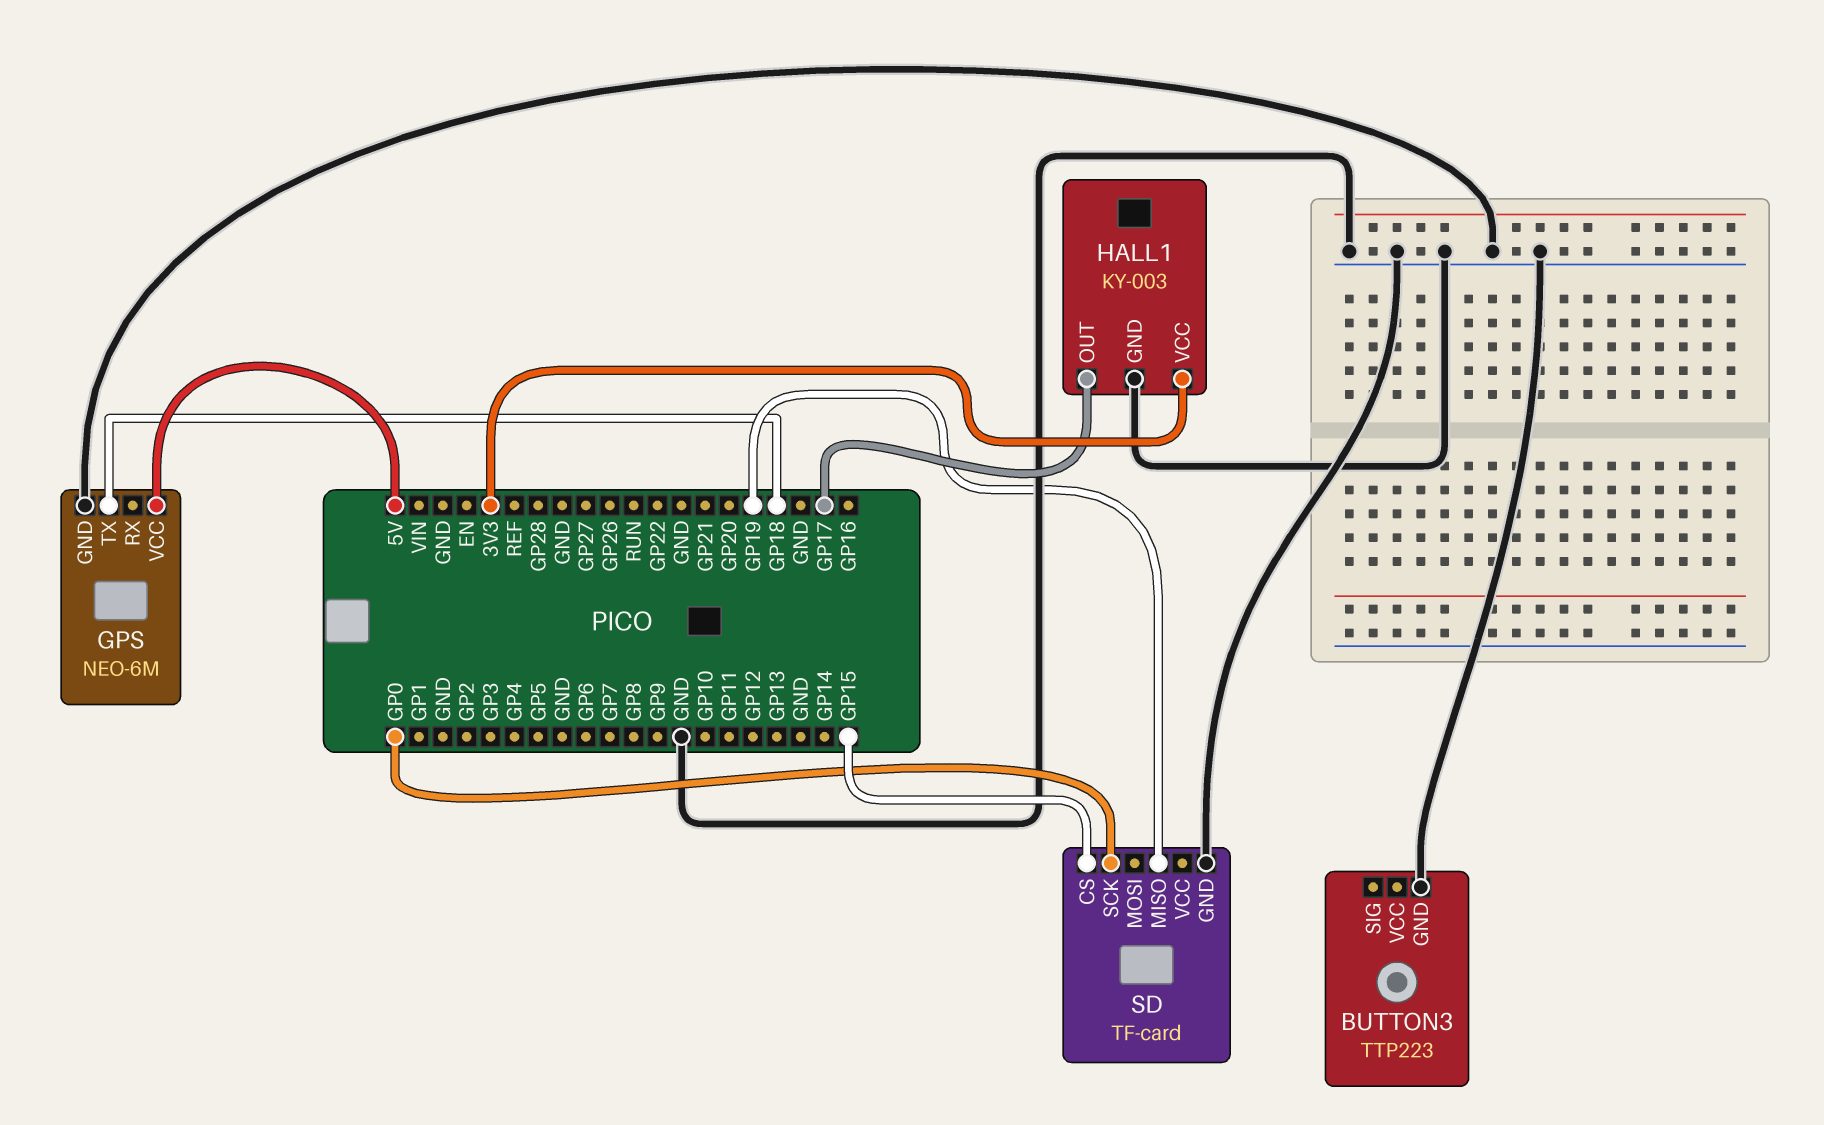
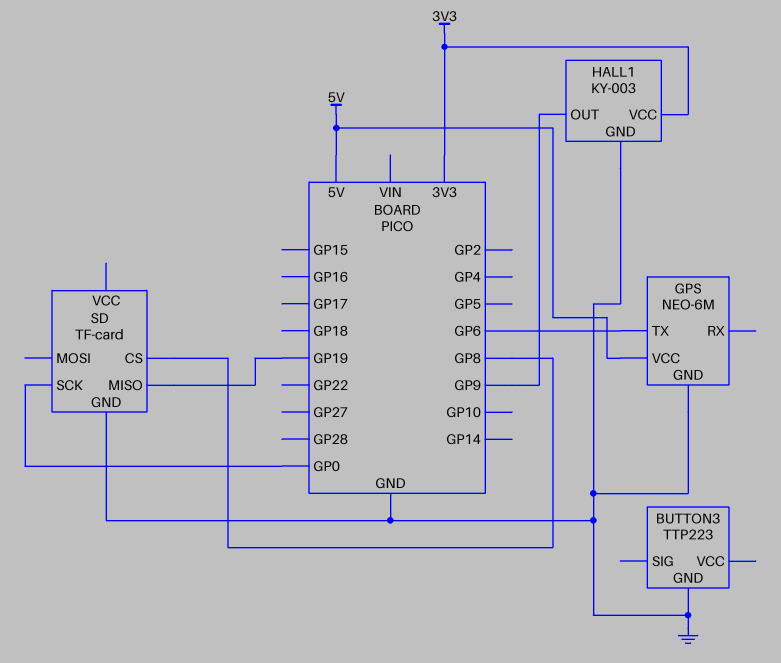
GPS pin TX: GP18 -> GP6
HALL1 pin OUT: GP17 -> GP9
SD pin CS: GP15 -> GP8

